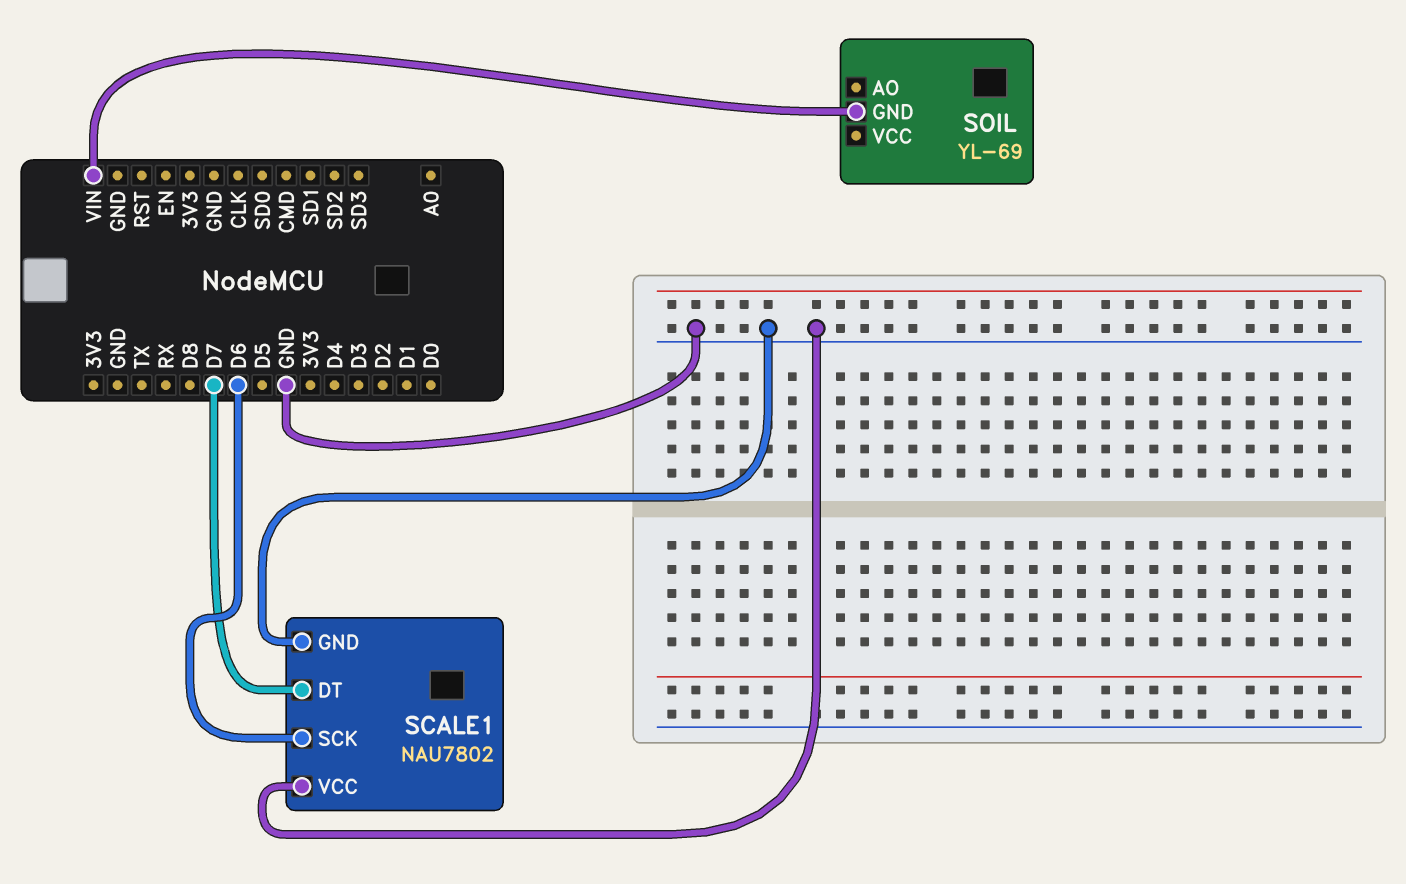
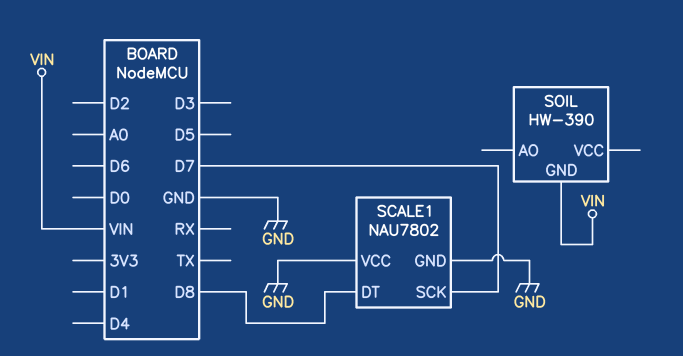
SCALE1 pin DT: D7 -> D8
SCALE1 pin SCK: D6 -> D7
SOIL: YL-69 -> HW-390

